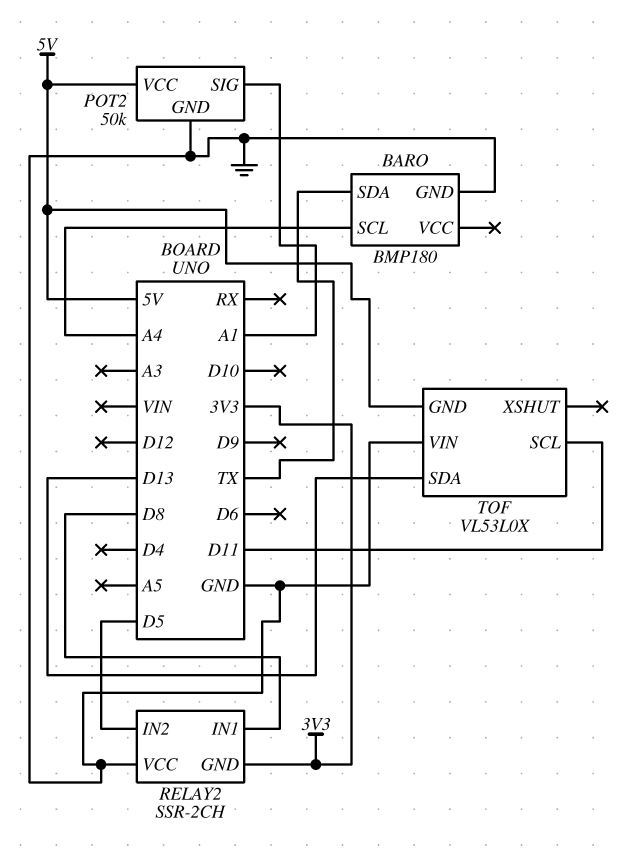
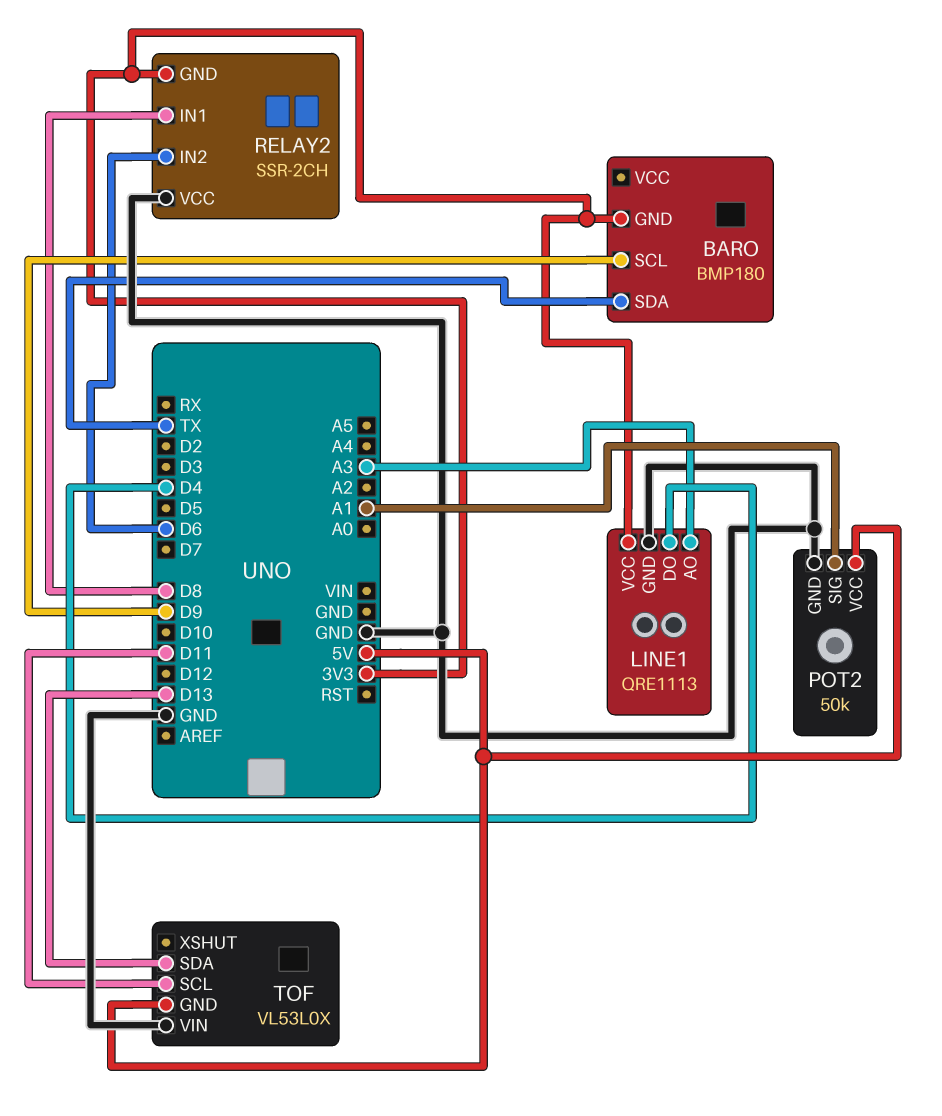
BARO pin GND: GND -> 3V3
BARO pin SCL: A4 -> D9
LINE1: none -> QRE1113
LINE1 pin AO: none -> A3
LINE1 pin DO: none -> D4
LINE1 pin GND: none -> GND
LINE1 pin VCC: none -> 3V3
RELAY2 pin IN2: D5 -> D6

